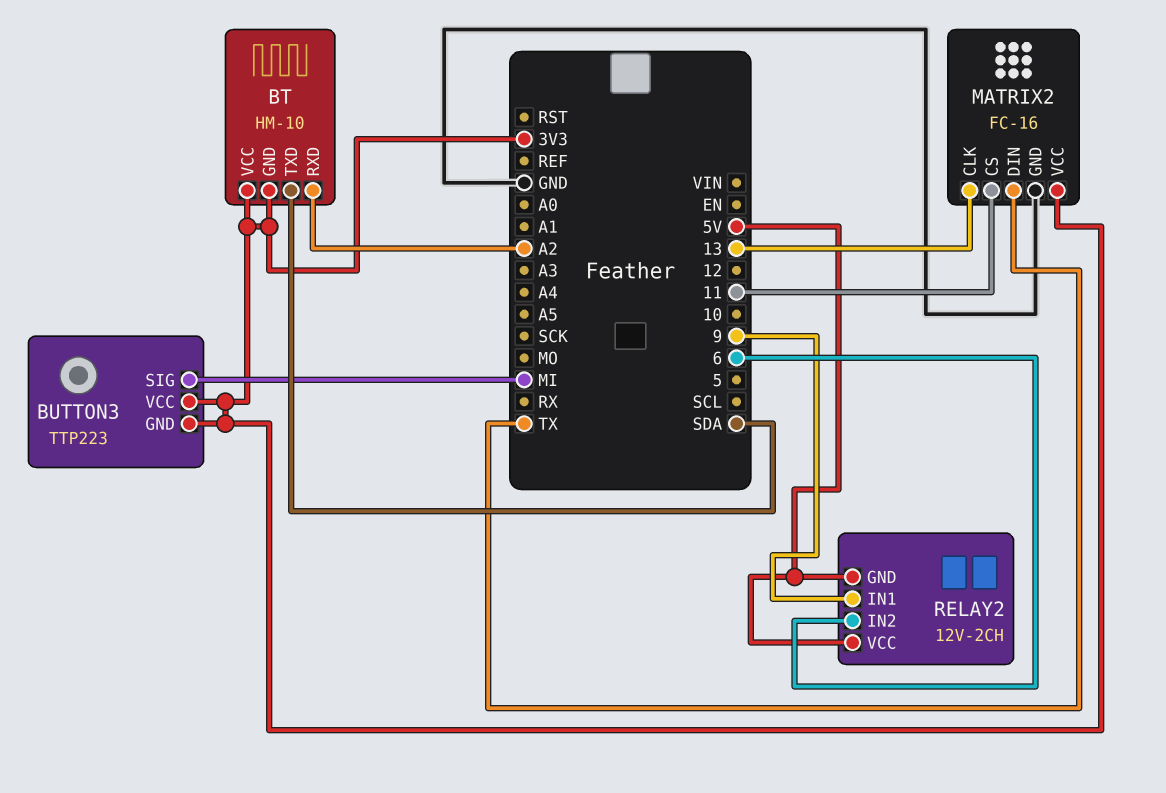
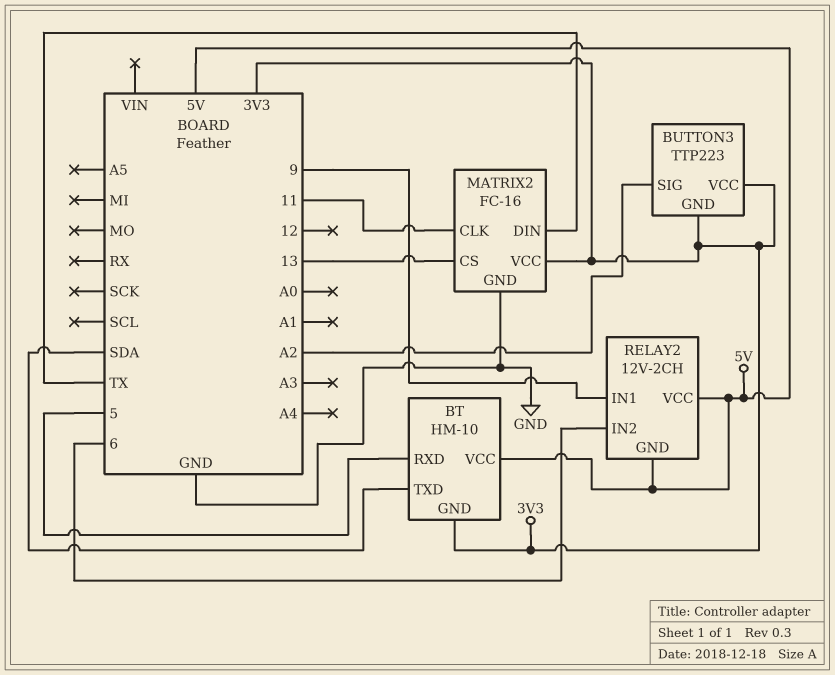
BT pin RXD: A2 -> 5
BT pin VCC: 3V3 -> 5V
BUTTON3 pin SIG: MI -> A2
MATRIX2 pin CLK: 13 -> 11
MATRIX2 pin CS: 11 -> 13

